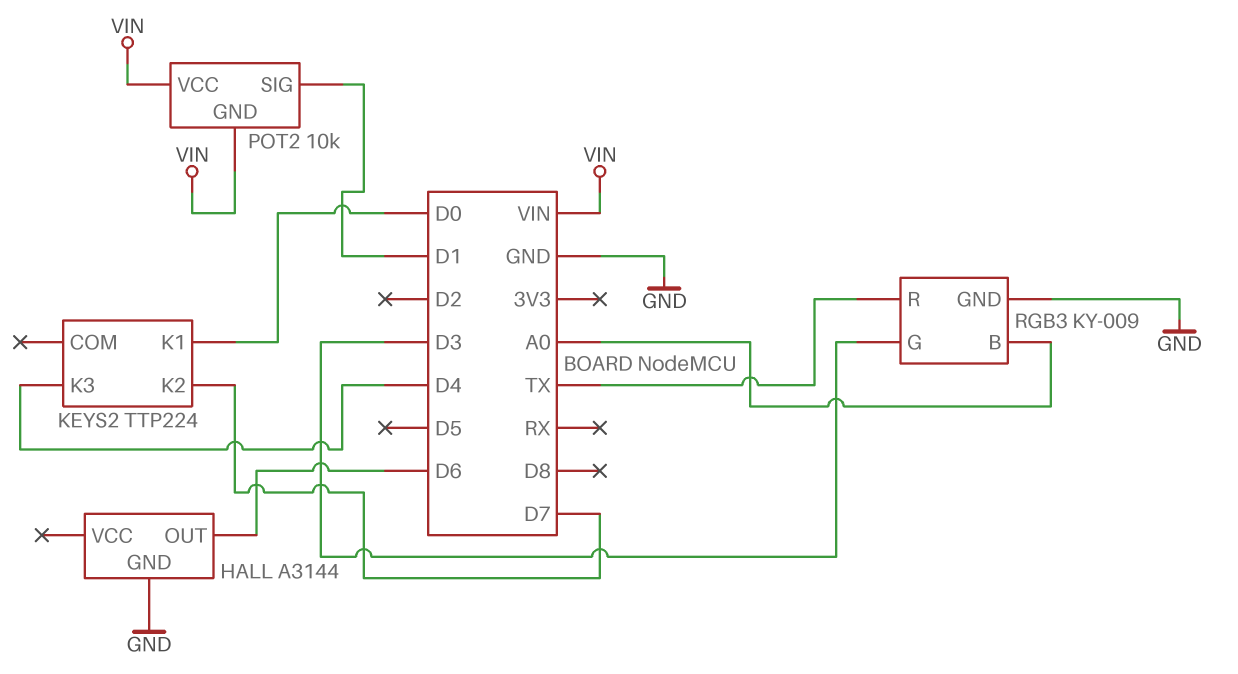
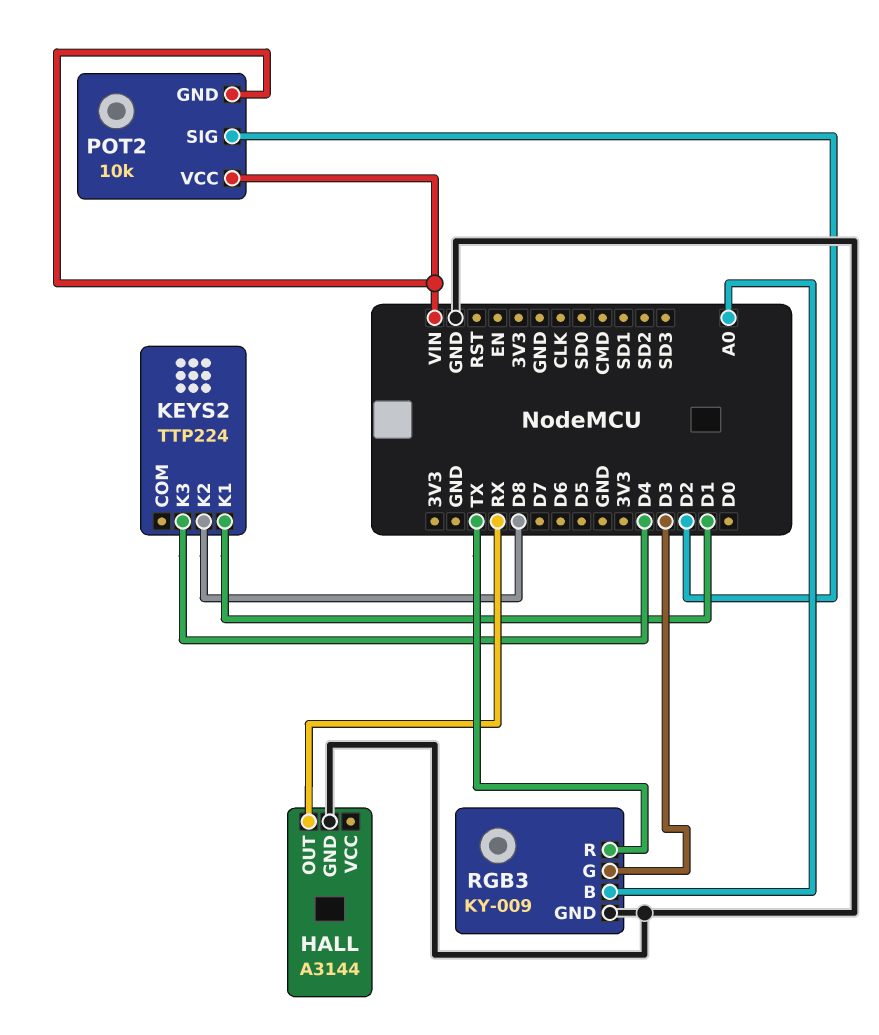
HALL pin OUT: D6 -> RX
KEYS2 pin K1: D0 -> D1
KEYS2 pin K2: D7 -> D8
POT2 pin SIG: D1 -> D2

